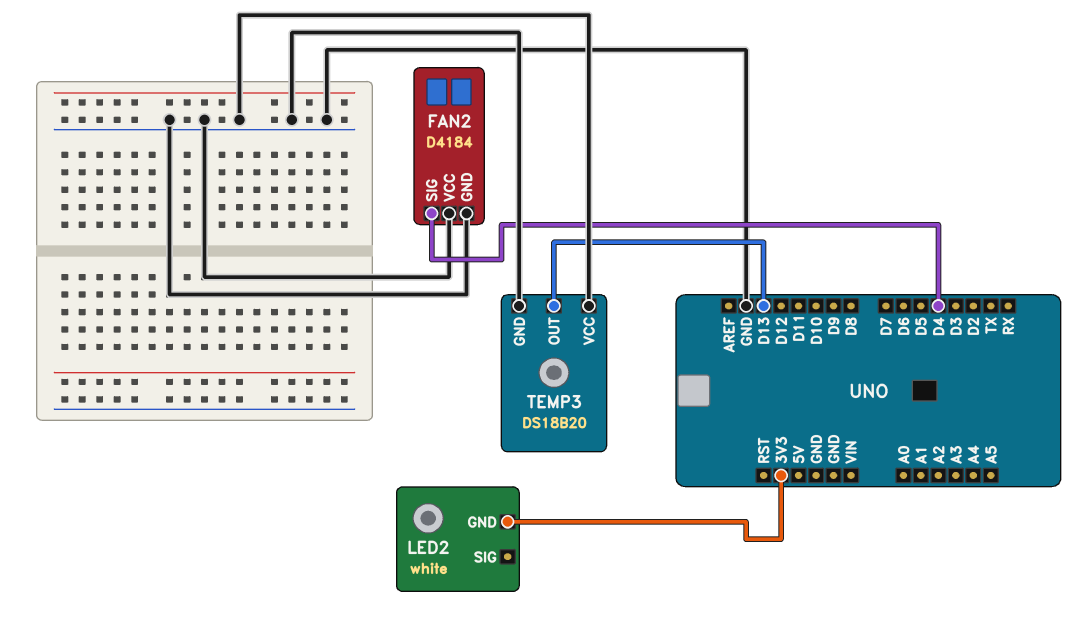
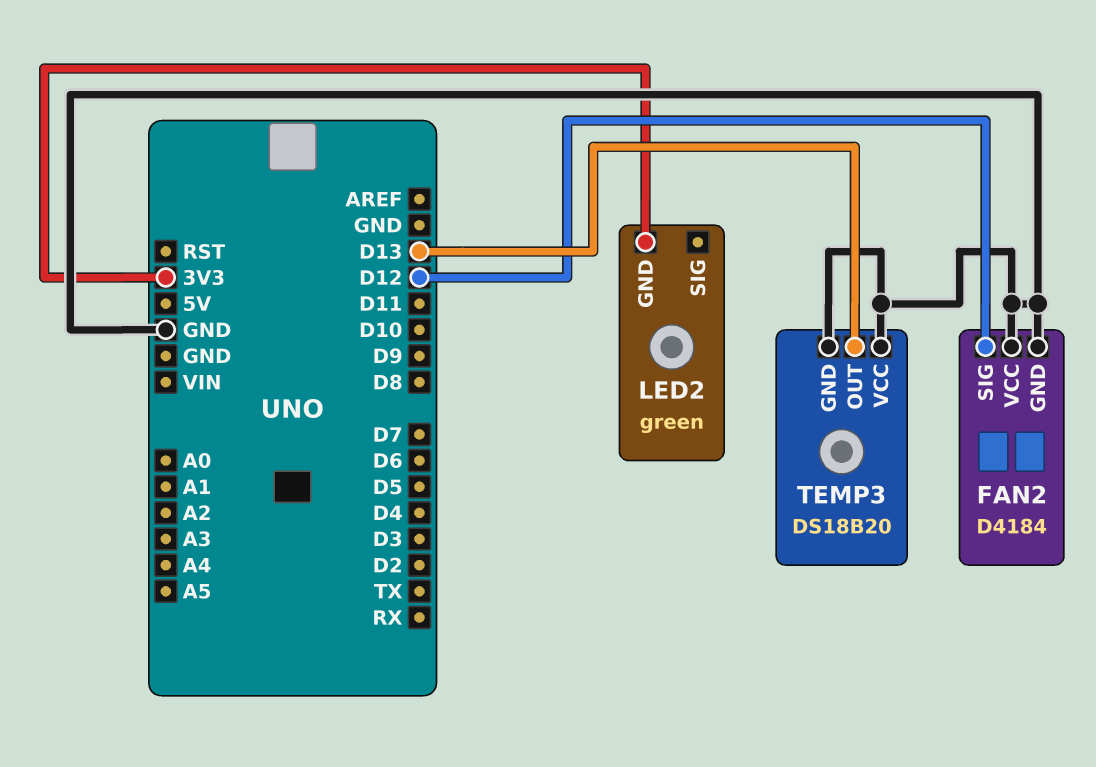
FAN2 pin SIG: D4 -> D12
LED2: white -> green

